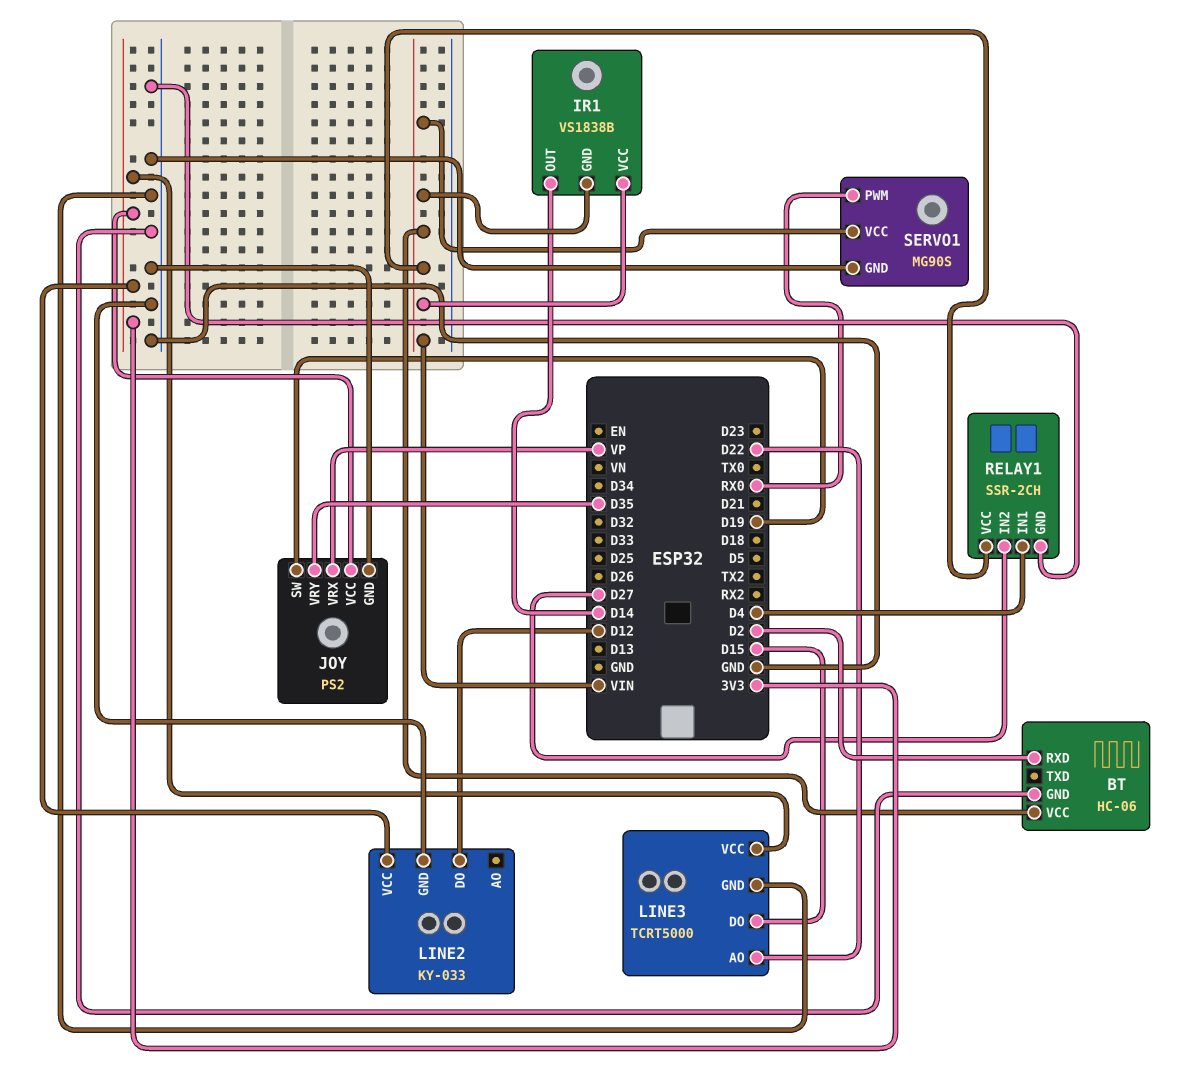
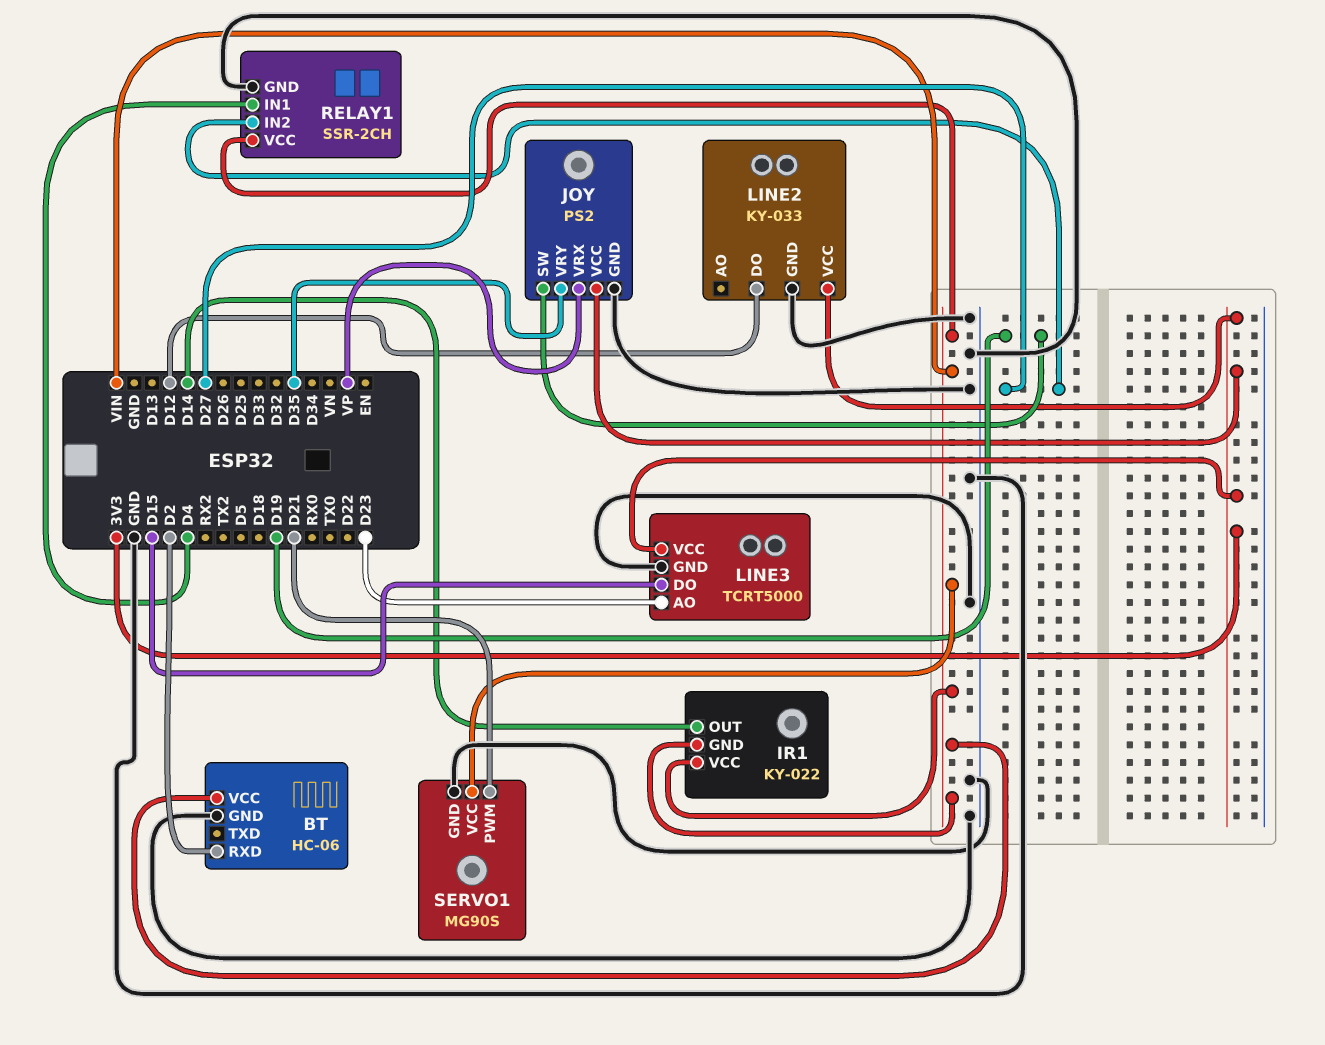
IR1: VS1838B -> KY-022
LINE3 pin AO: D22 -> D23
SERVO1 pin PWM: RX0 -> D21

